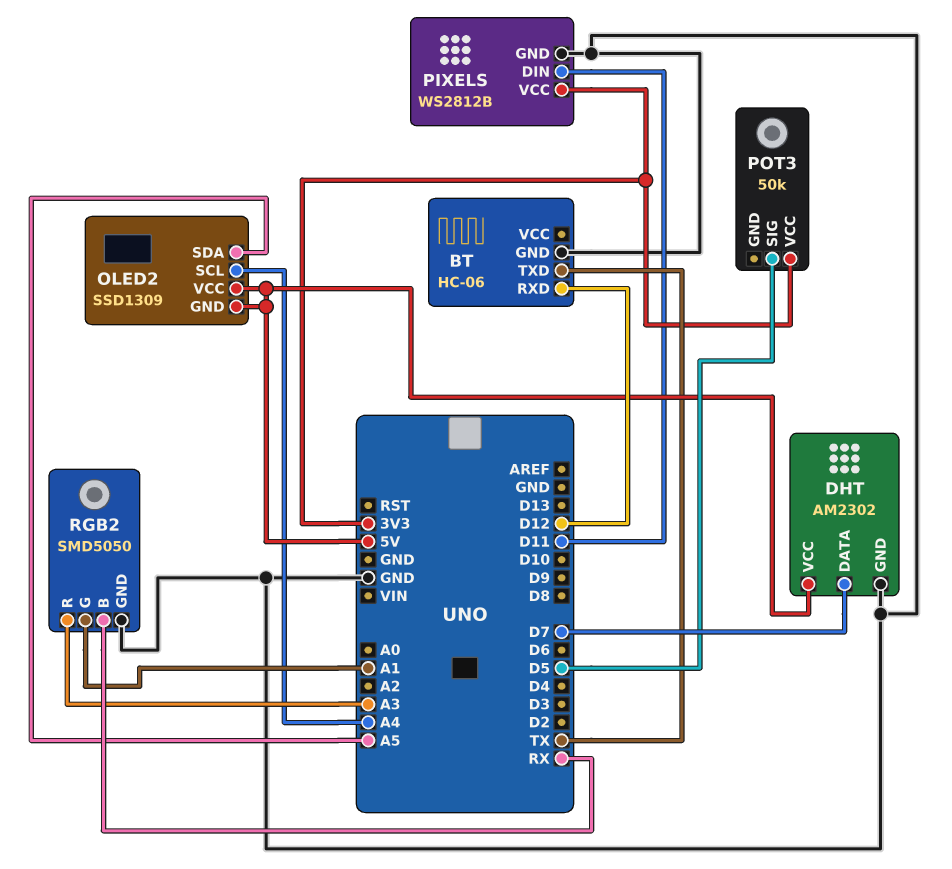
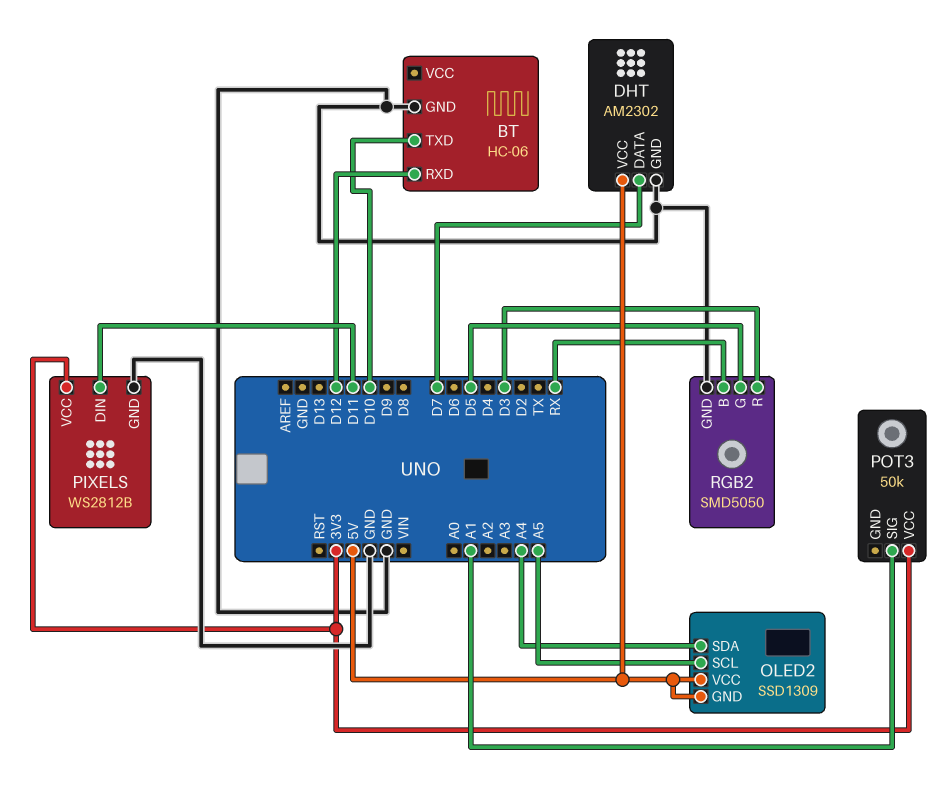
BT pin TXD: TX -> D10
OLED2 pin SCL: A4 -> A5
OLED2 pin SDA: A5 -> A4
POT3 pin SIG: D5 -> A1
RGB2 pin G: A1 -> D5
RGB2 pin R: A3 -> D3

